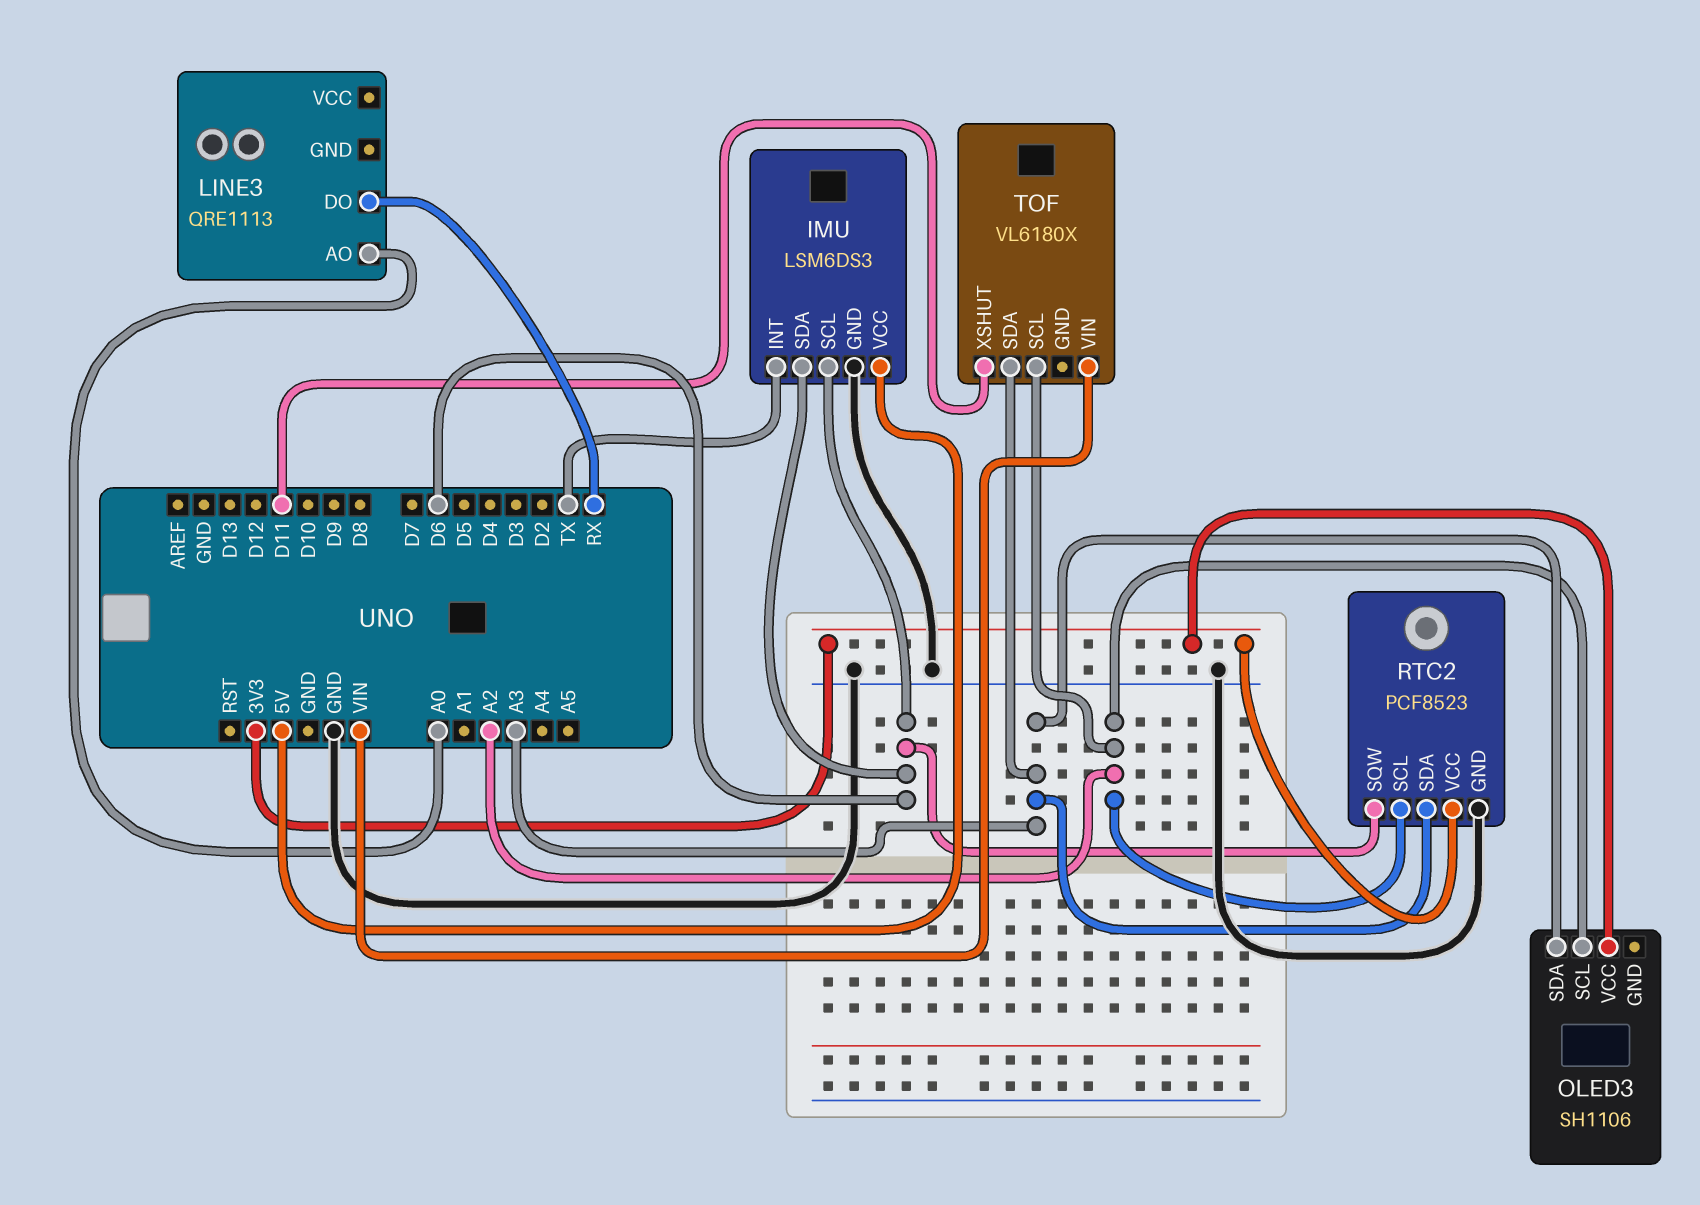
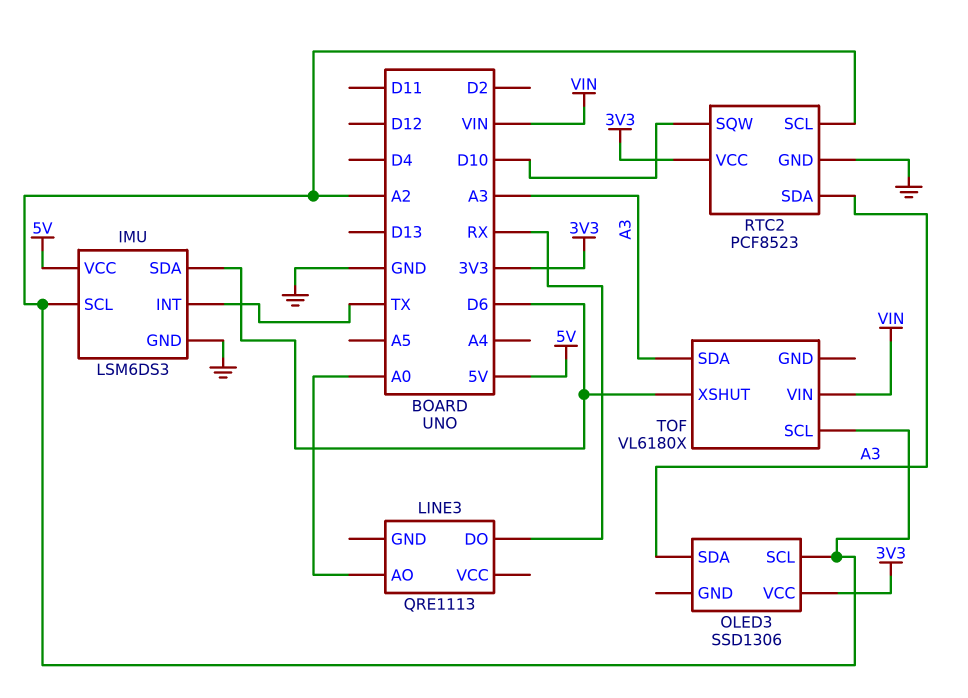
IMU pin SCL: D6 -> A2
OLED3: SH1106 -> SSD1306
RTC2 pin SQW: D6 -> D10
TOF pin XSHUT: D11 -> D6

